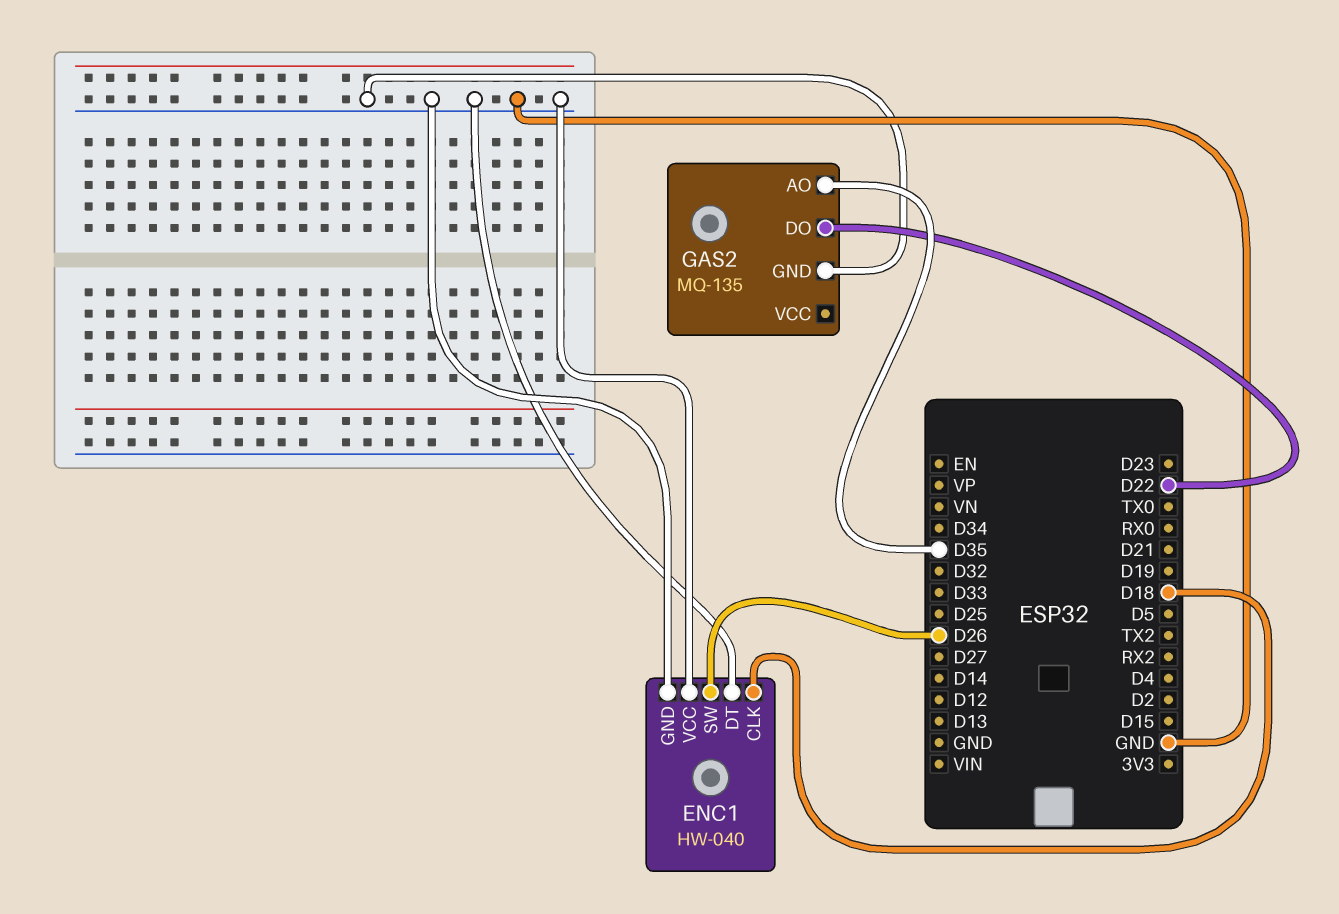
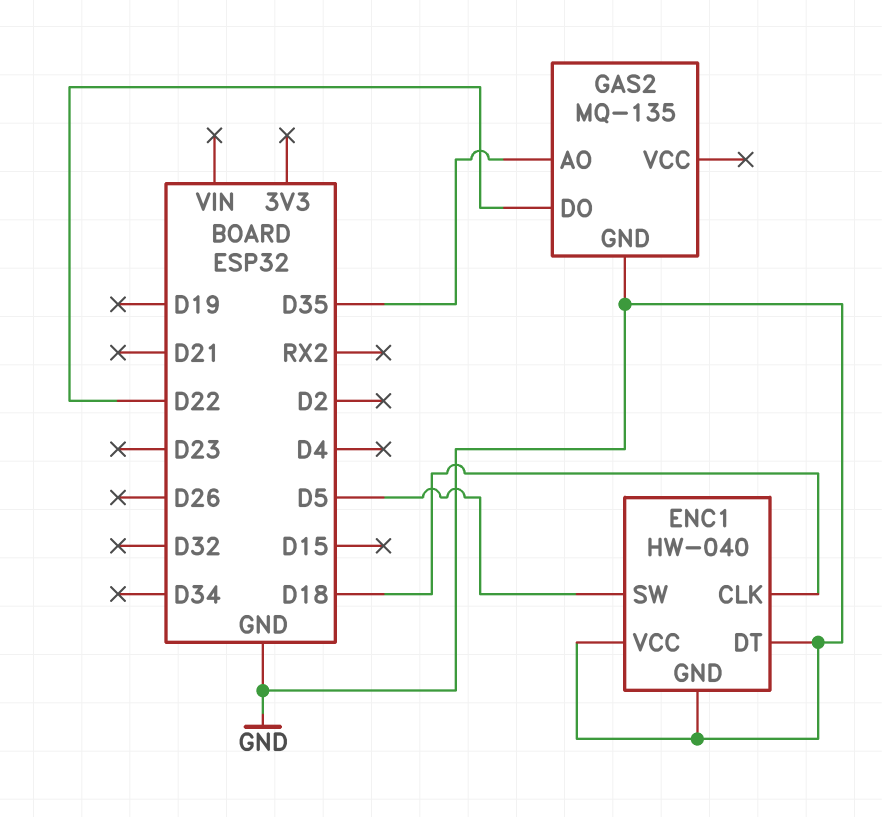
ENC1 pin SW: D26 -> D5

